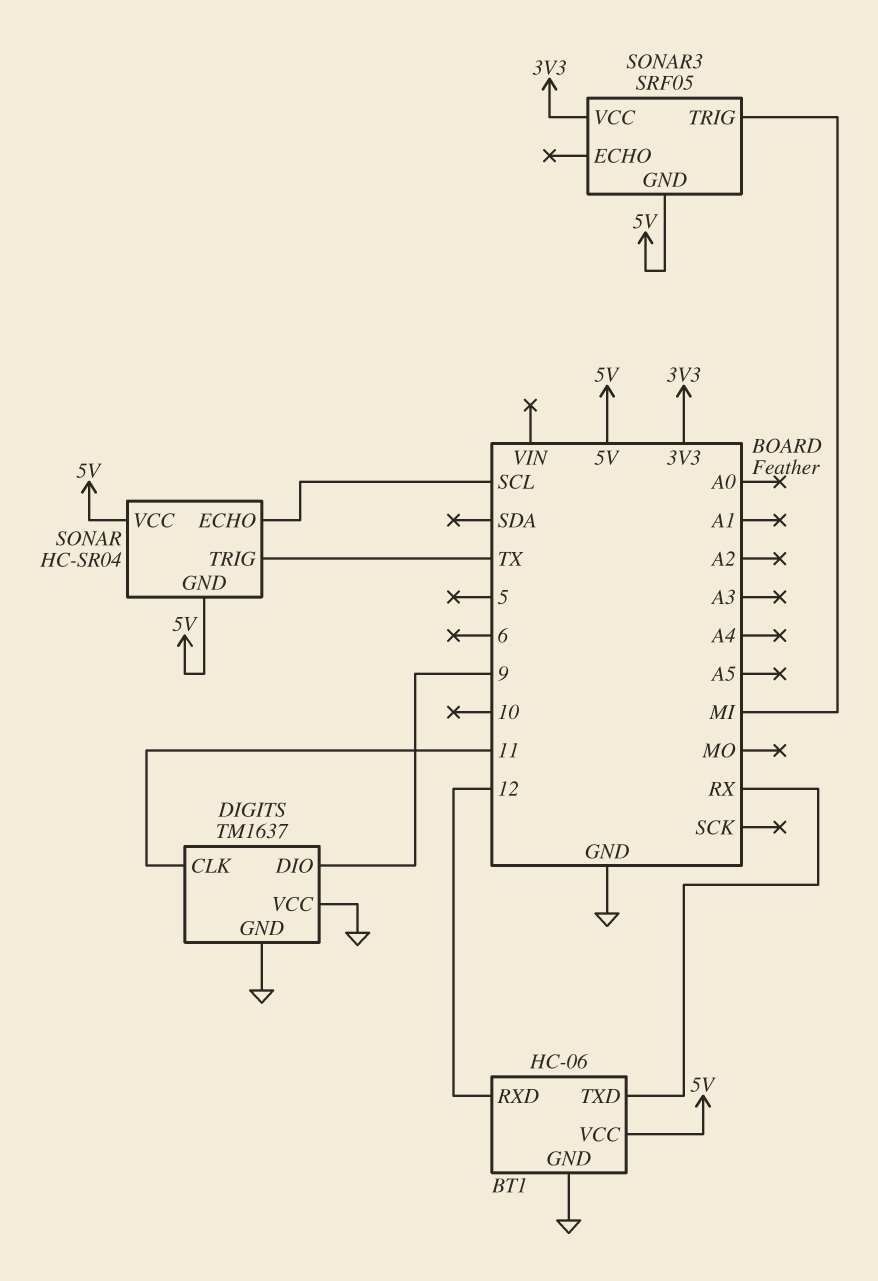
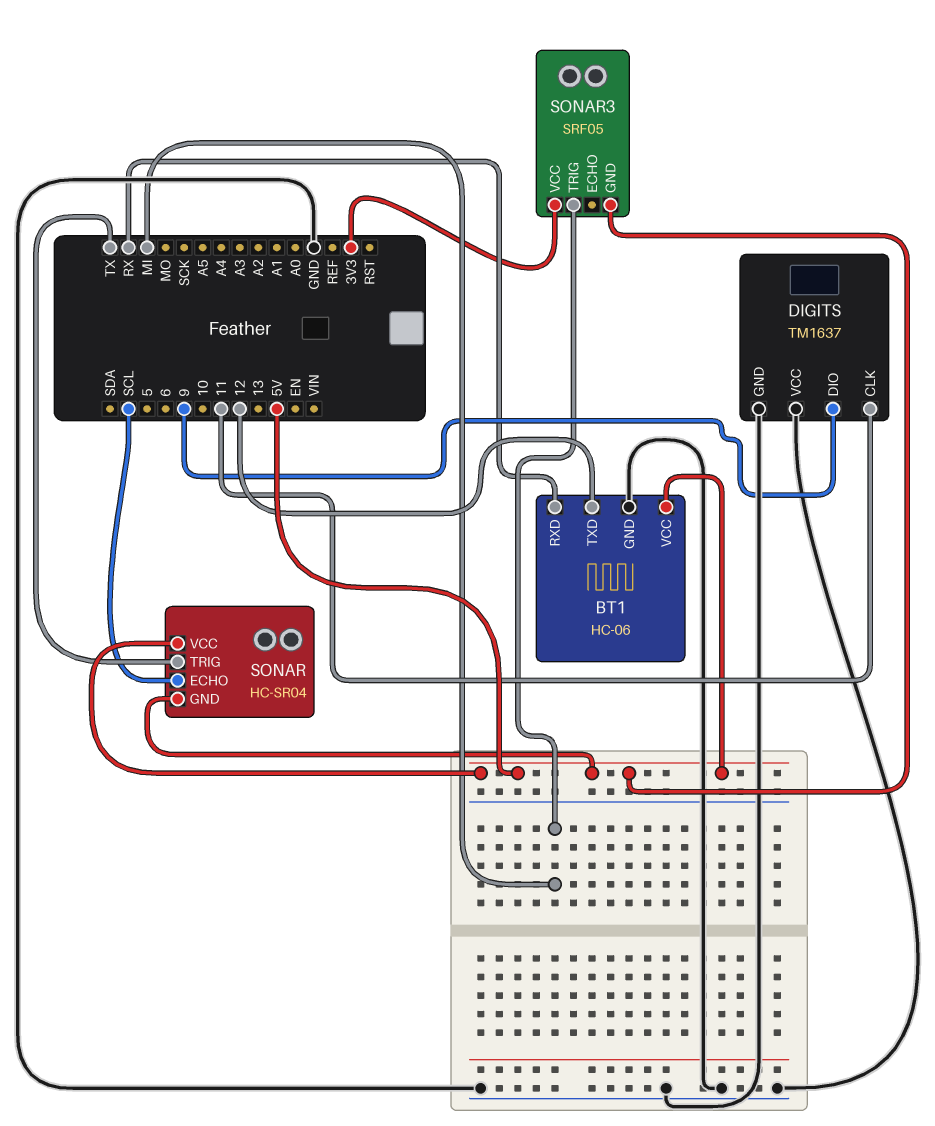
BT1 pin RXD: 12 -> RX
BT1 pin TXD: RX -> 12

